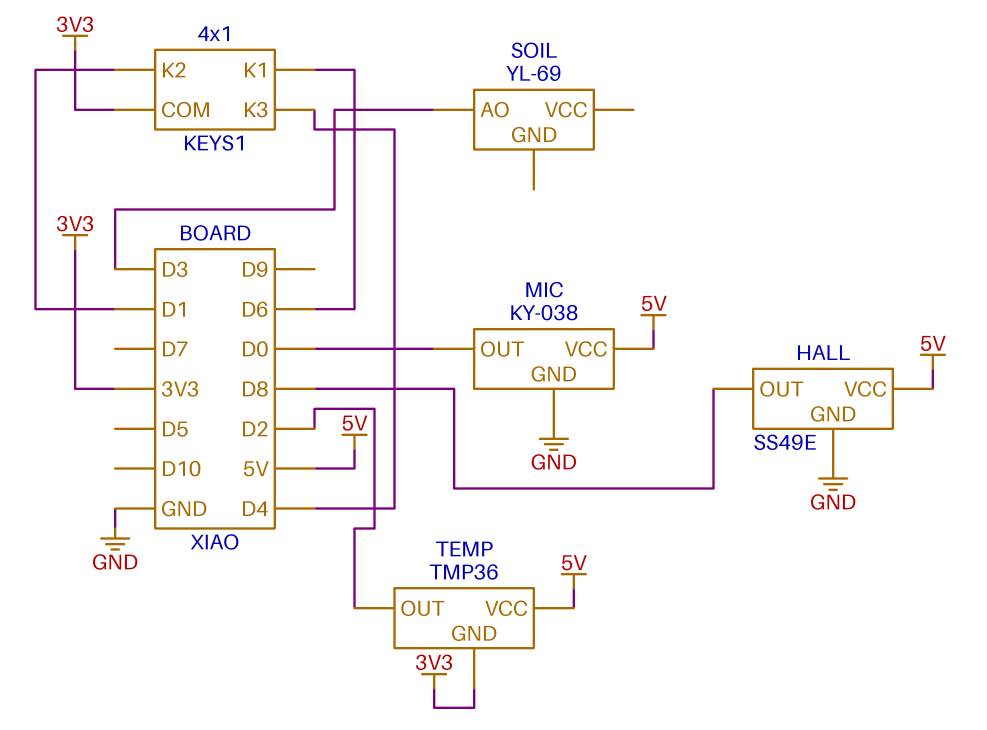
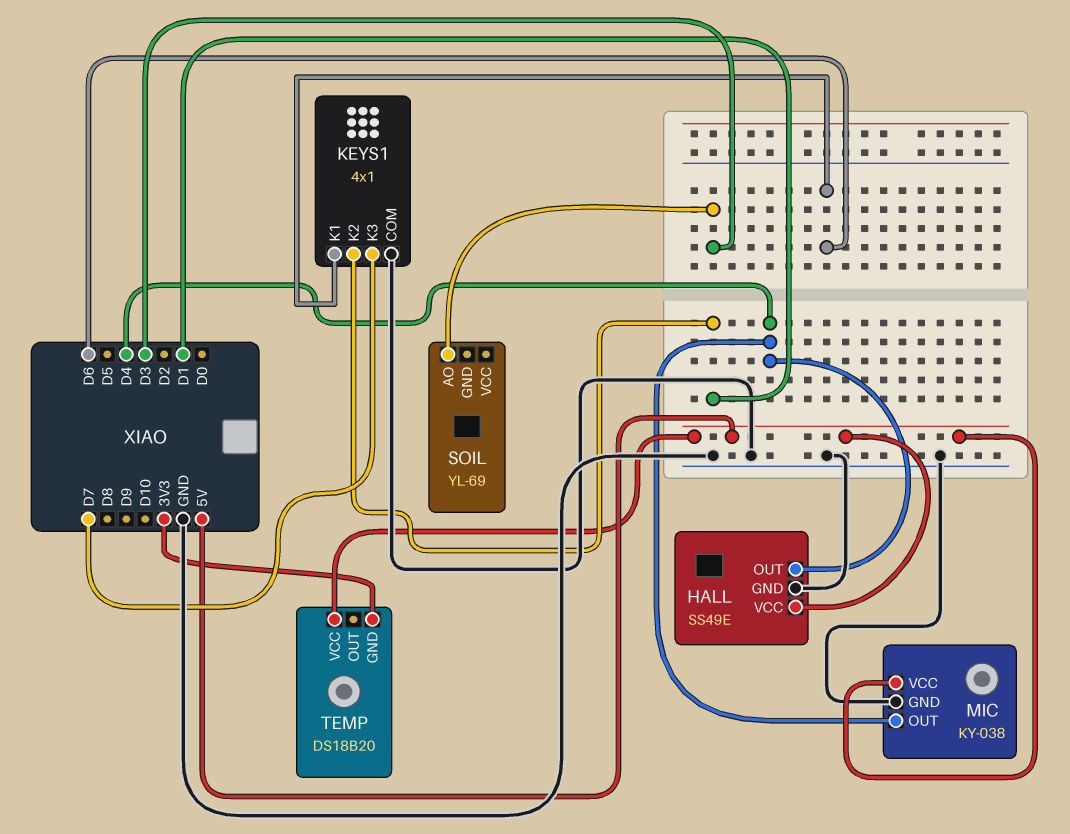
HALL pin OUT: D8 -> D4
KEYS1 pin COM: 3V3 -> GND
KEYS1 pin K3: D4 -> D7
MIC pin OUT: D0 -> D4
TEMP: TMP36 -> DS18B20
TEMP pin OUT: D2 -> none

